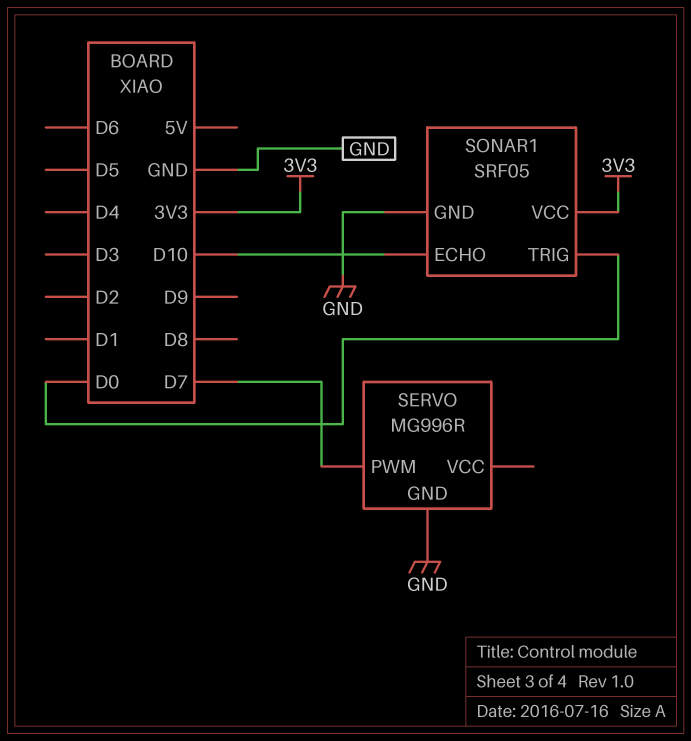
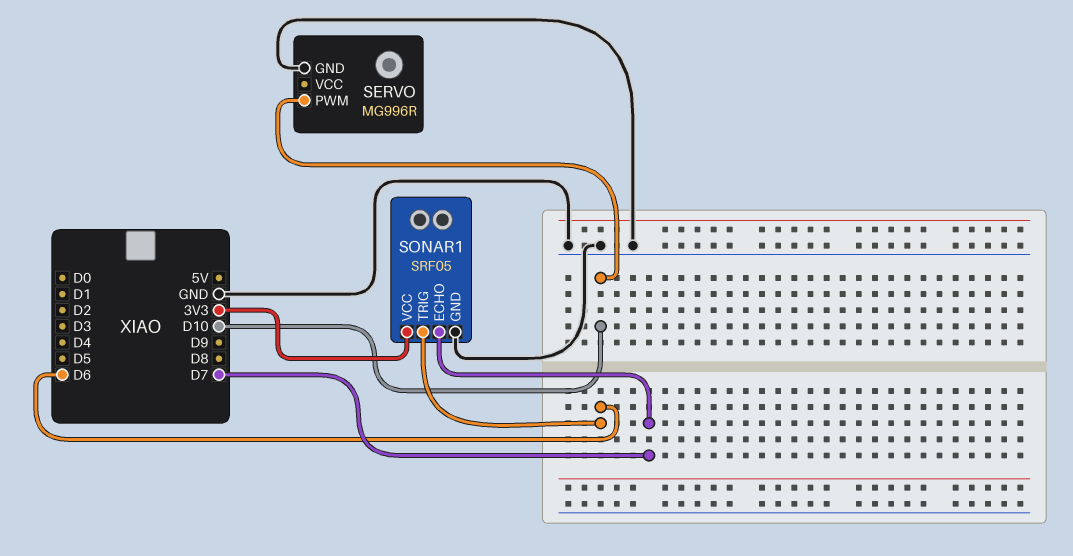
SERVO pin PWM: D7 -> D10
SONAR1 pin ECHO: D10 -> D7
SONAR1 pin TRIG: D0 -> D6

